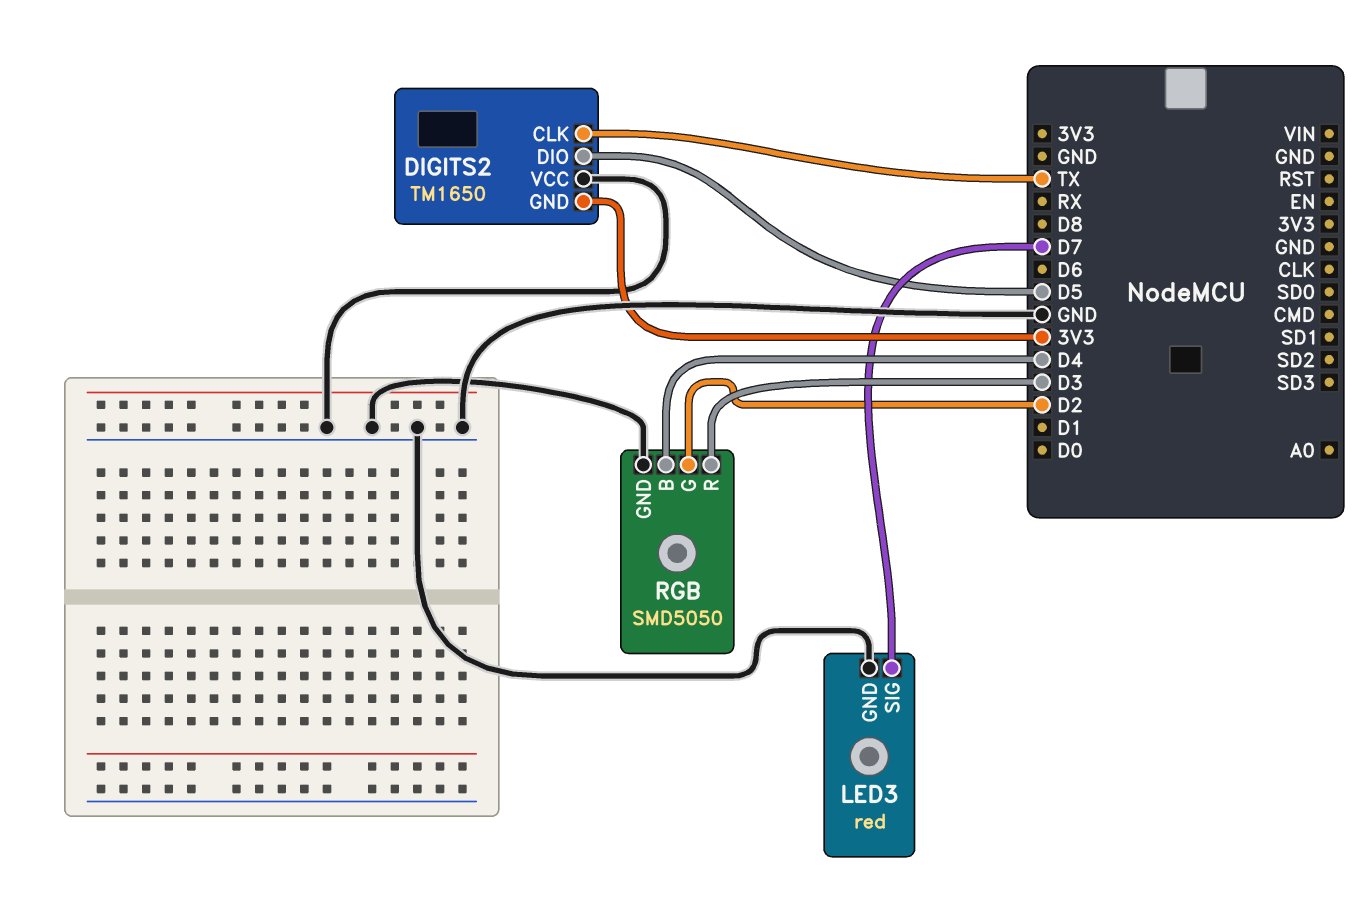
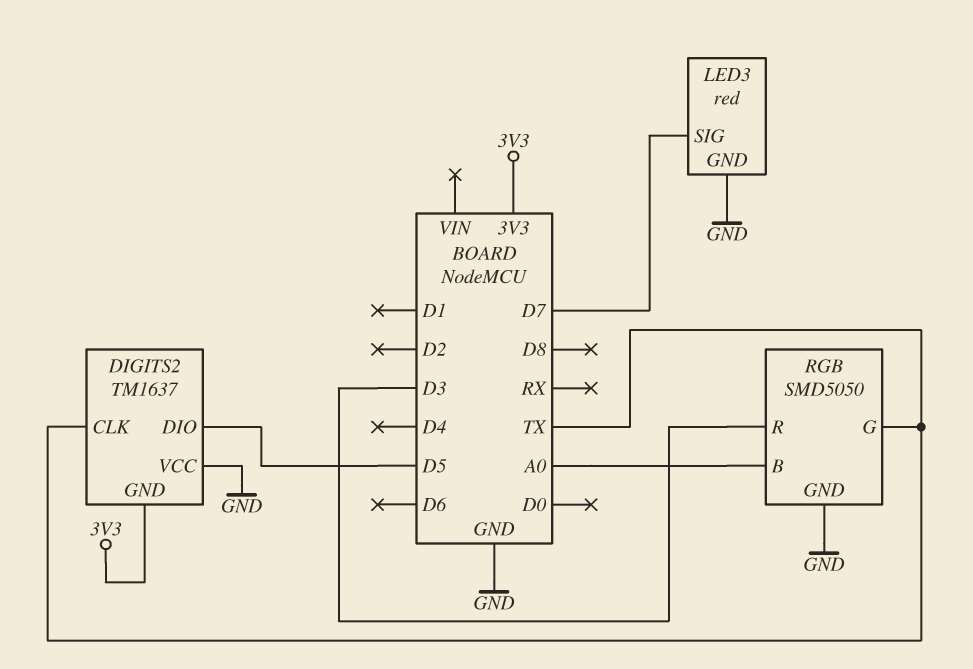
DIGITS2: TM1650 -> TM1637
RGB pin B: D4 -> A0
RGB pin G: D2 -> TX

